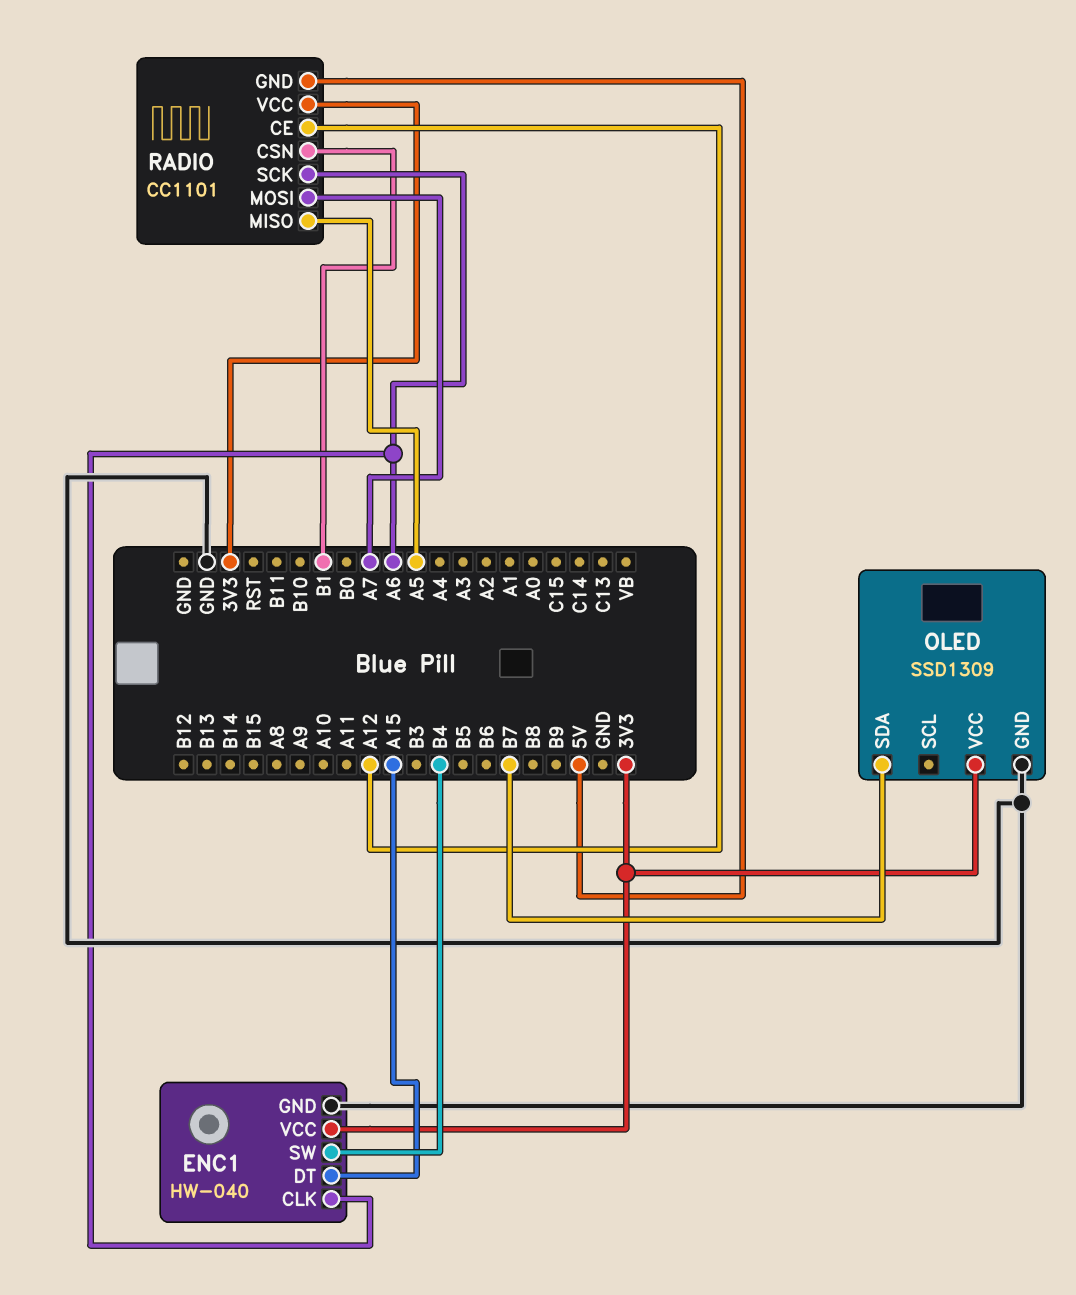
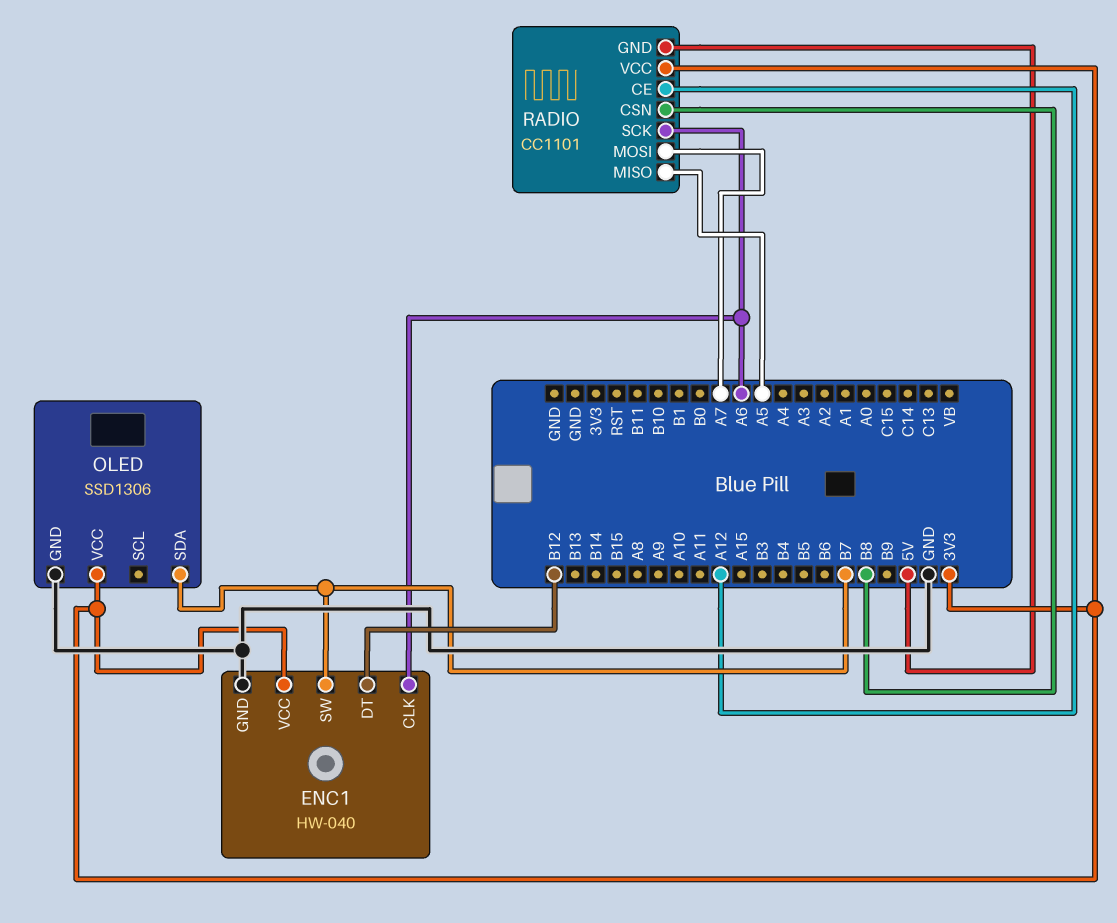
ENC1 pin DT: A15 -> B12
ENC1 pin SW: B4 -> B7
OLED: SSD1309 -> SSD1306
RADIO pin CSN: B1 -> B8

